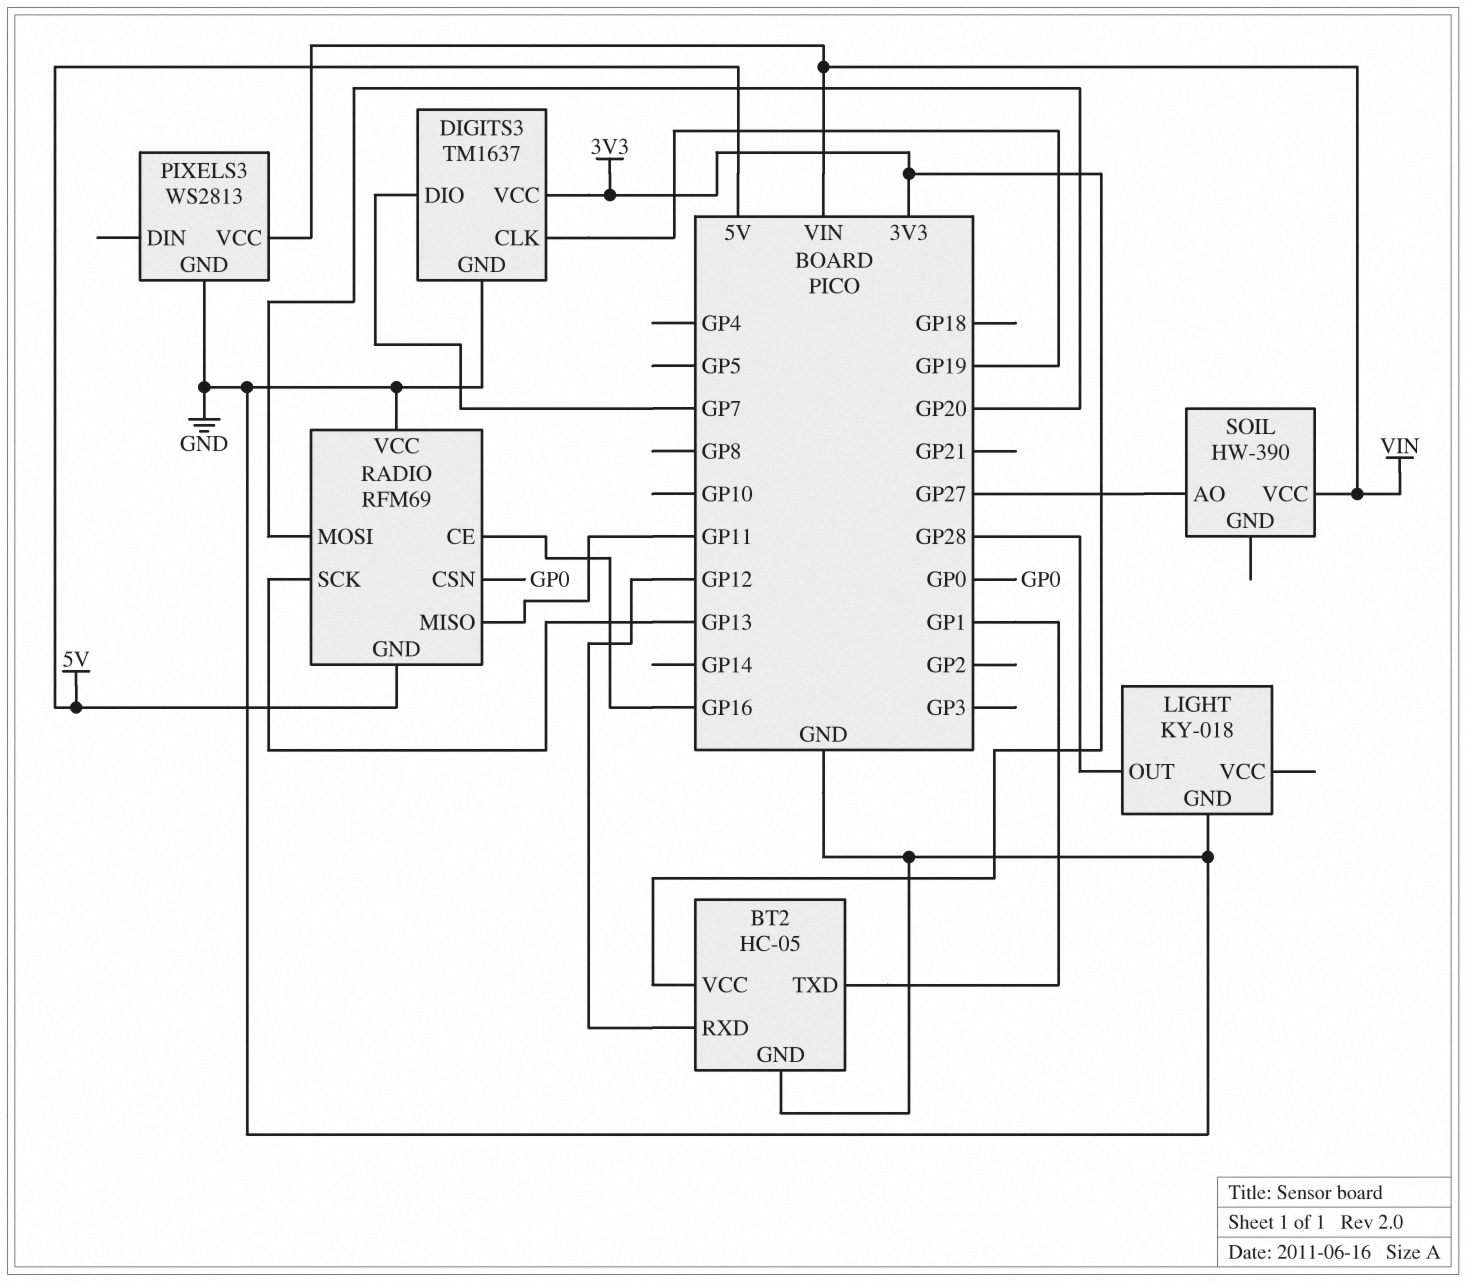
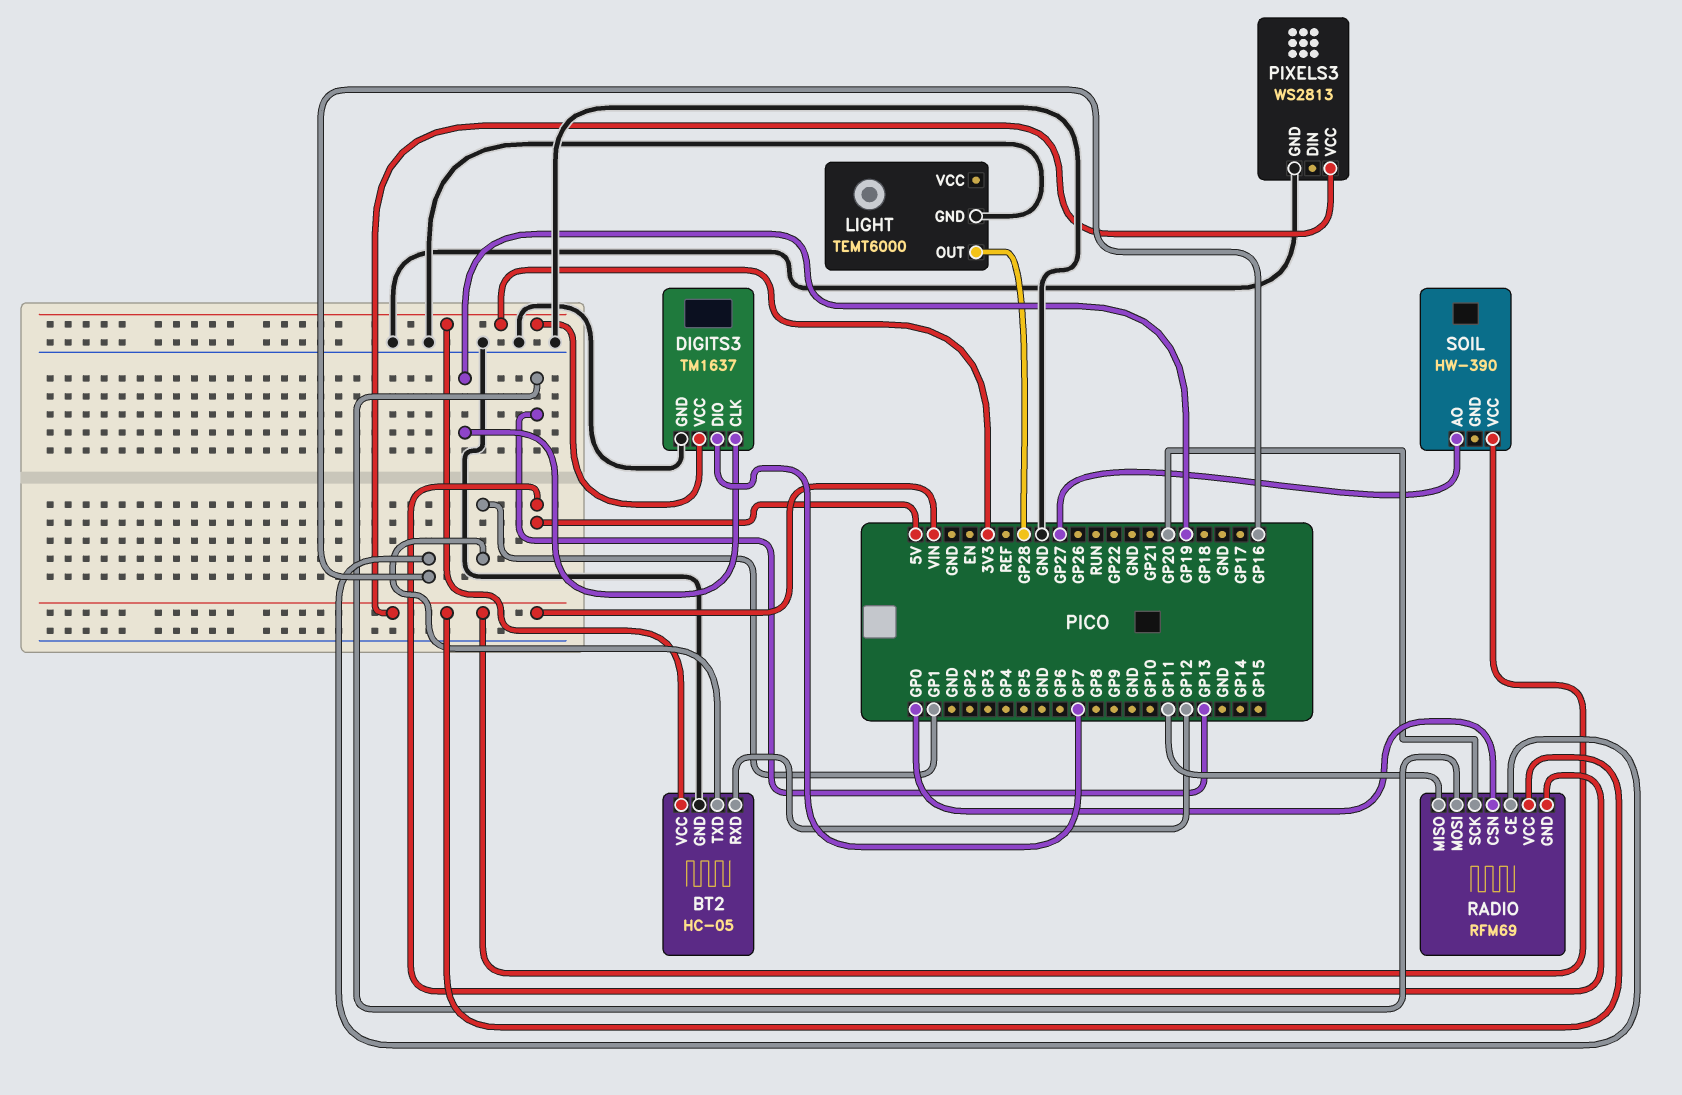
LIGHT: KY-018 -> TEMT6000
RADIO pin MOSI: GP20 -> GP13
RADIO pin SCK: GP13 -> GP20
RADIO pin VCC: GND -> VIN

